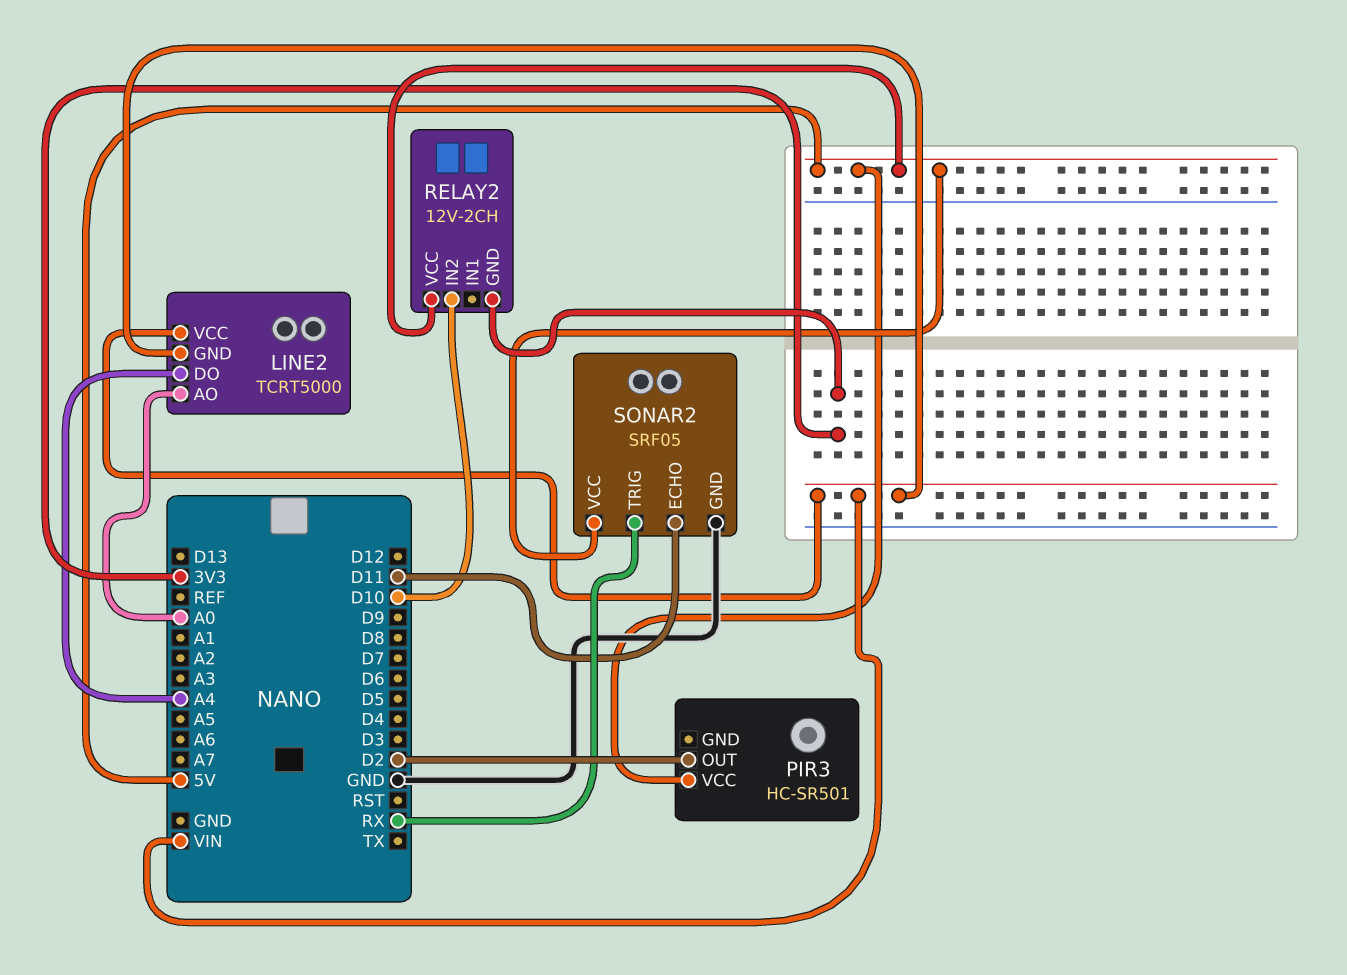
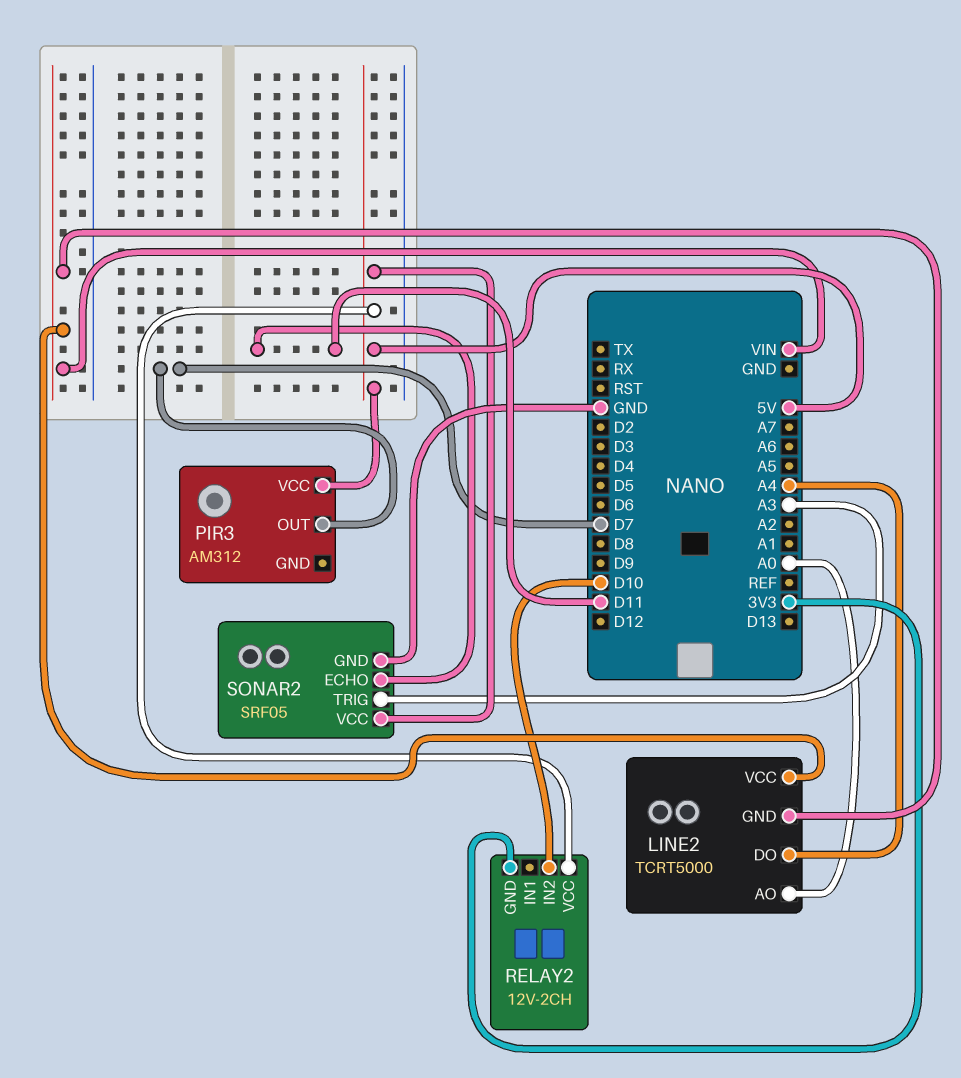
PIR3: HC-SR501 -> AM312
PIR3 pin OUT: D2 -> D7
SONAR2 pin TRIG: RX -> A3

